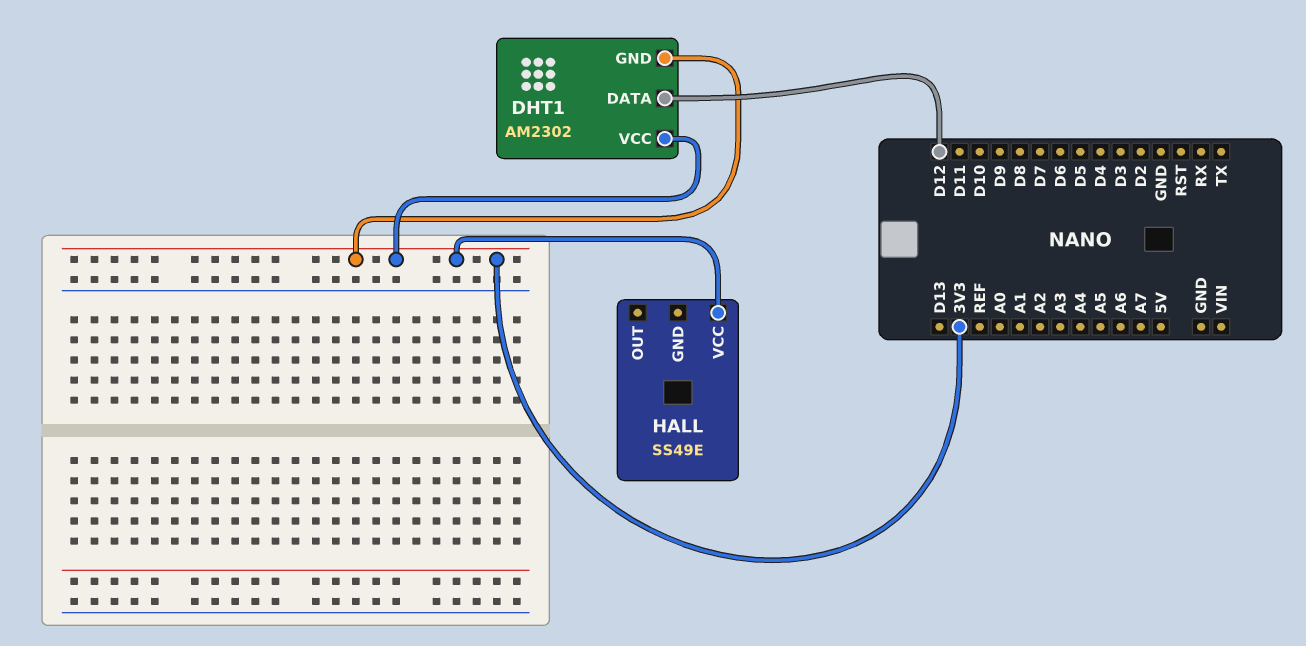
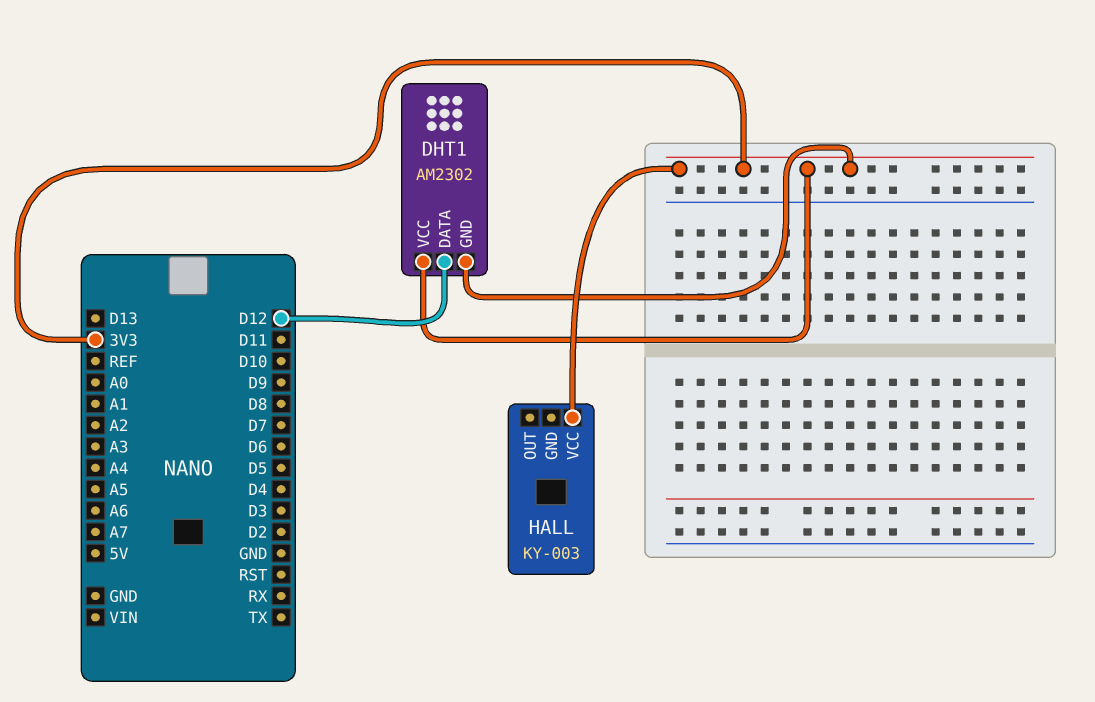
HALL: SS49E -> KY-003

